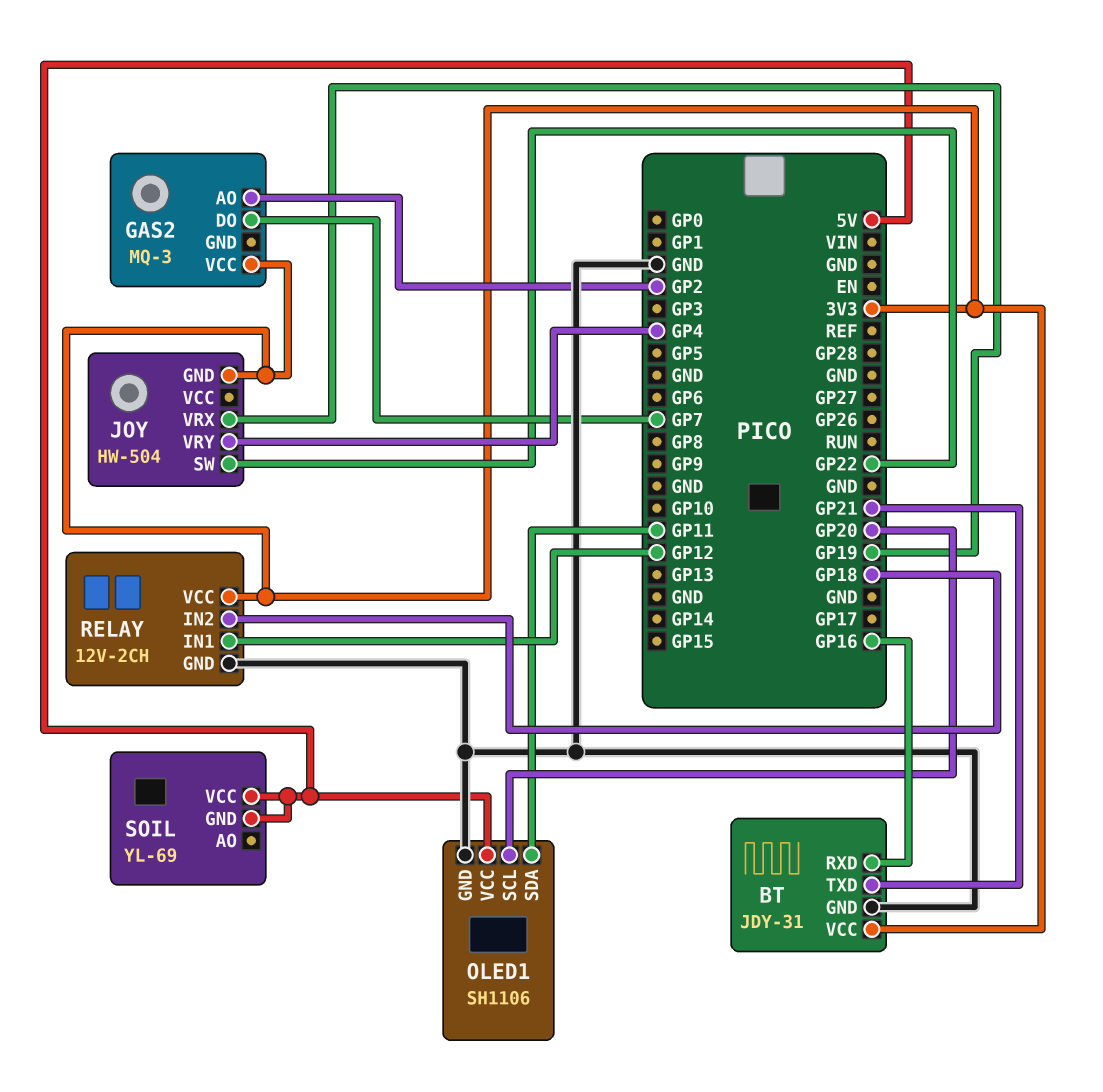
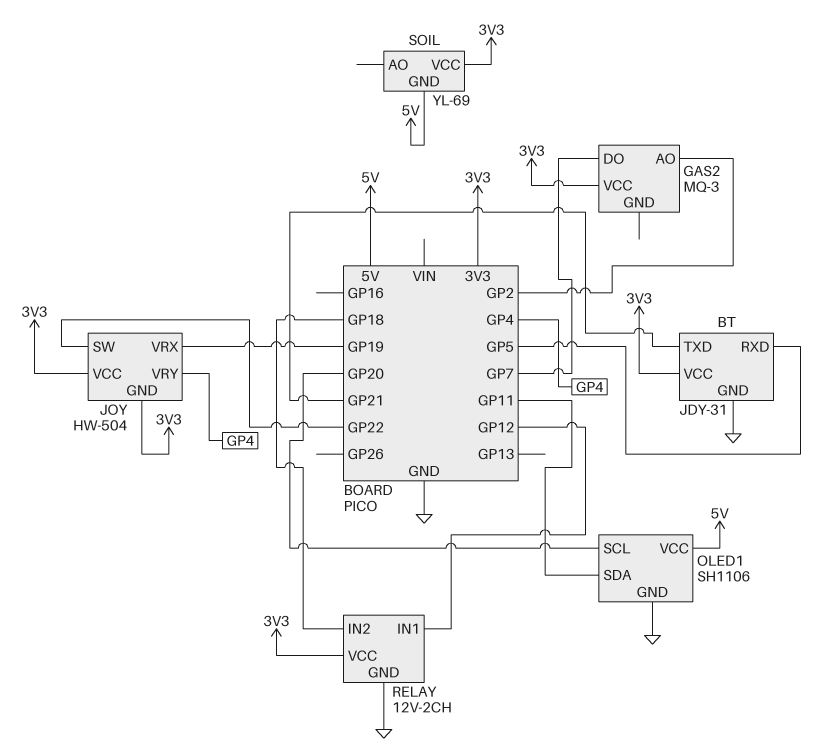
BT pin RXD: GP16 -> GP5
JOY pin VCC: none -> 3V3
SOIL pin VCC: 5V -> 3V3

